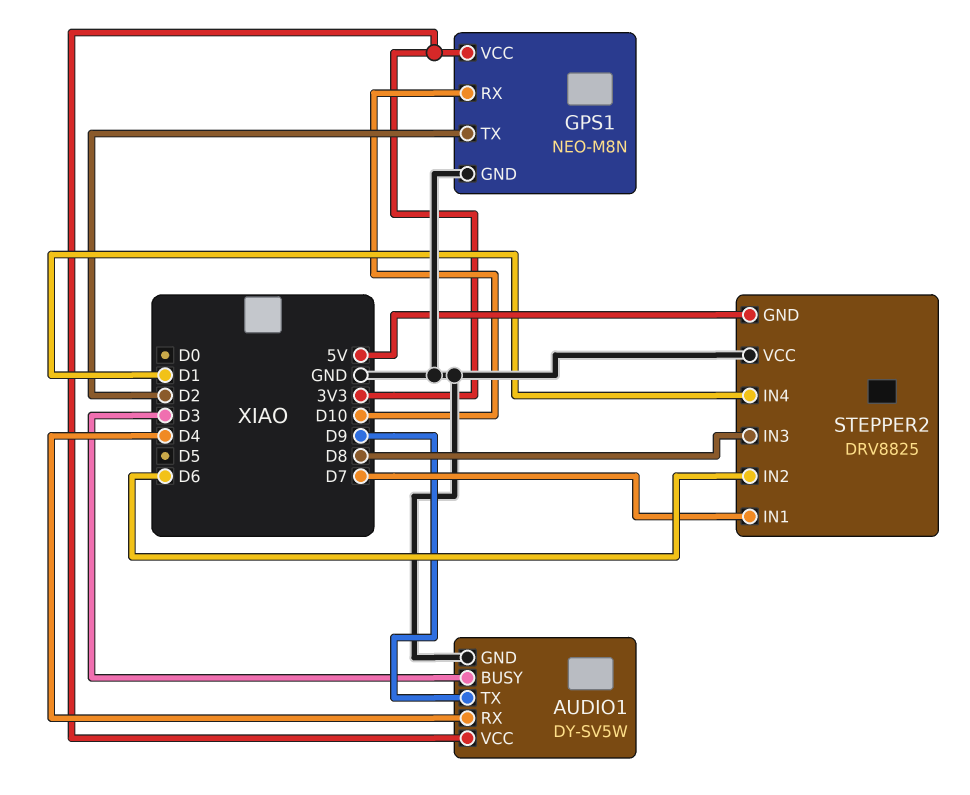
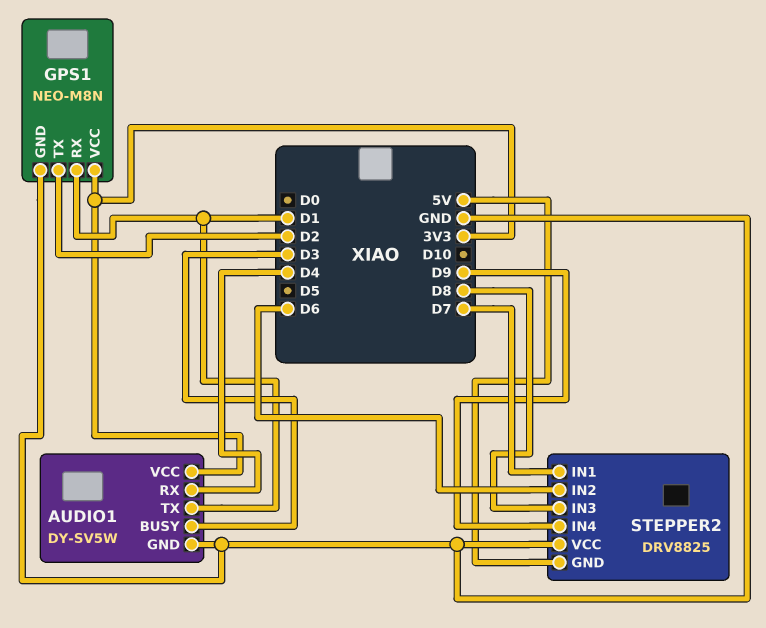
AUDIO1 pin TX: D9 -> D1
GPS1 pin RX: D10 -> D1
STEPPER2 pin IN4: D1 -> D9

